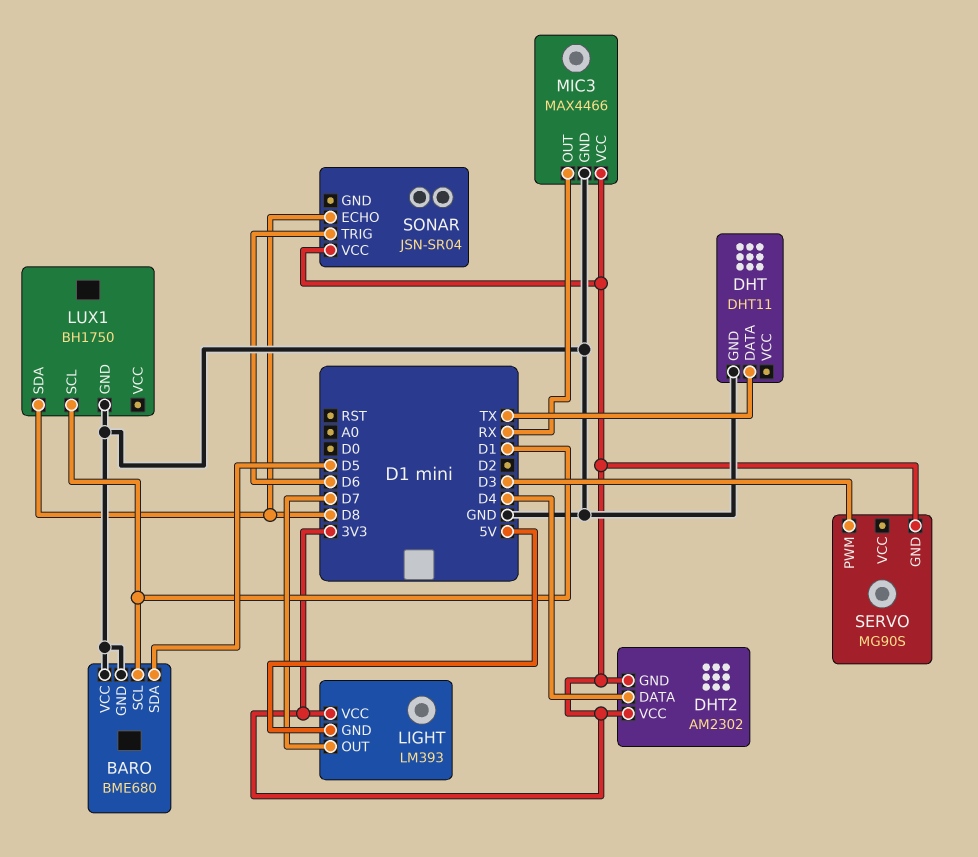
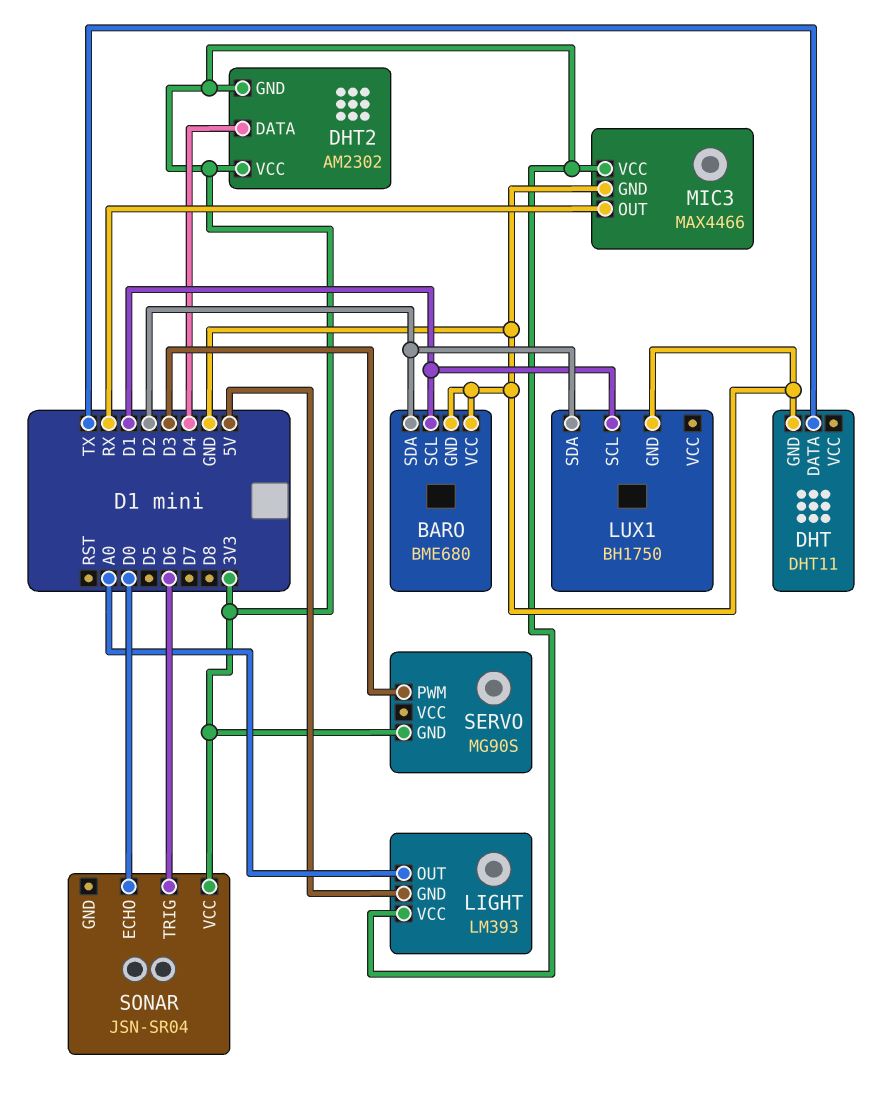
BARO pin SDA: D5 -> D2
LIGHT pin OUT: D7 -> A0
LUX1 pin SDA: D8 -> D2
SONAR pin ECHO: D8 -> D0

